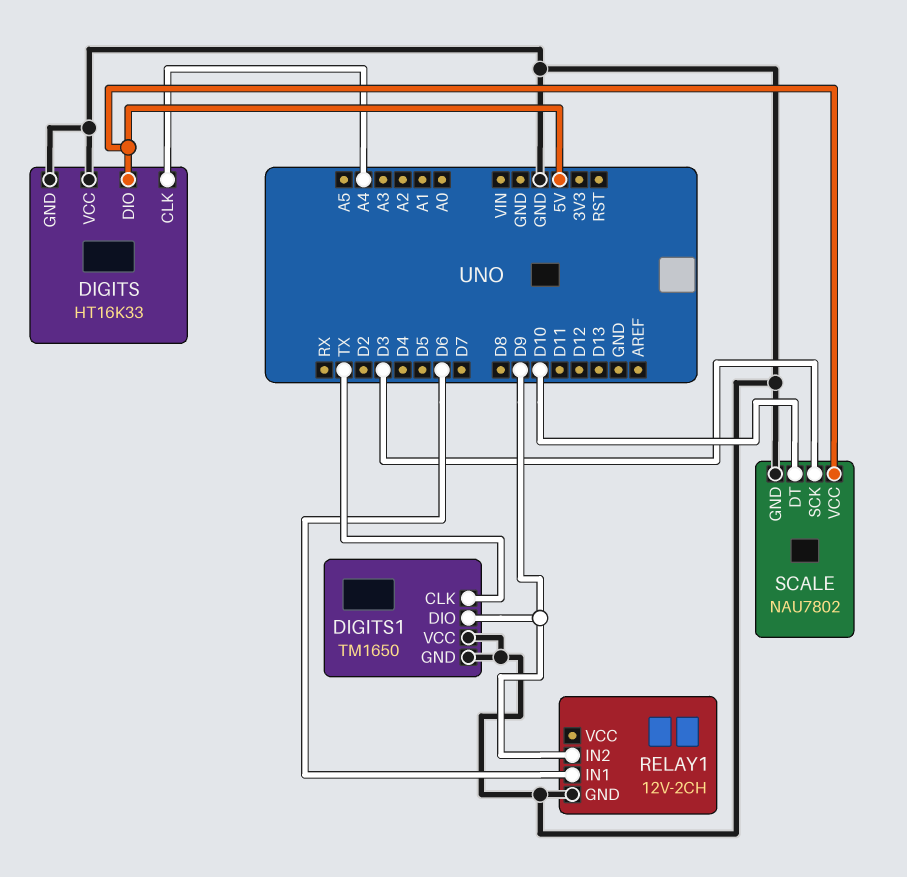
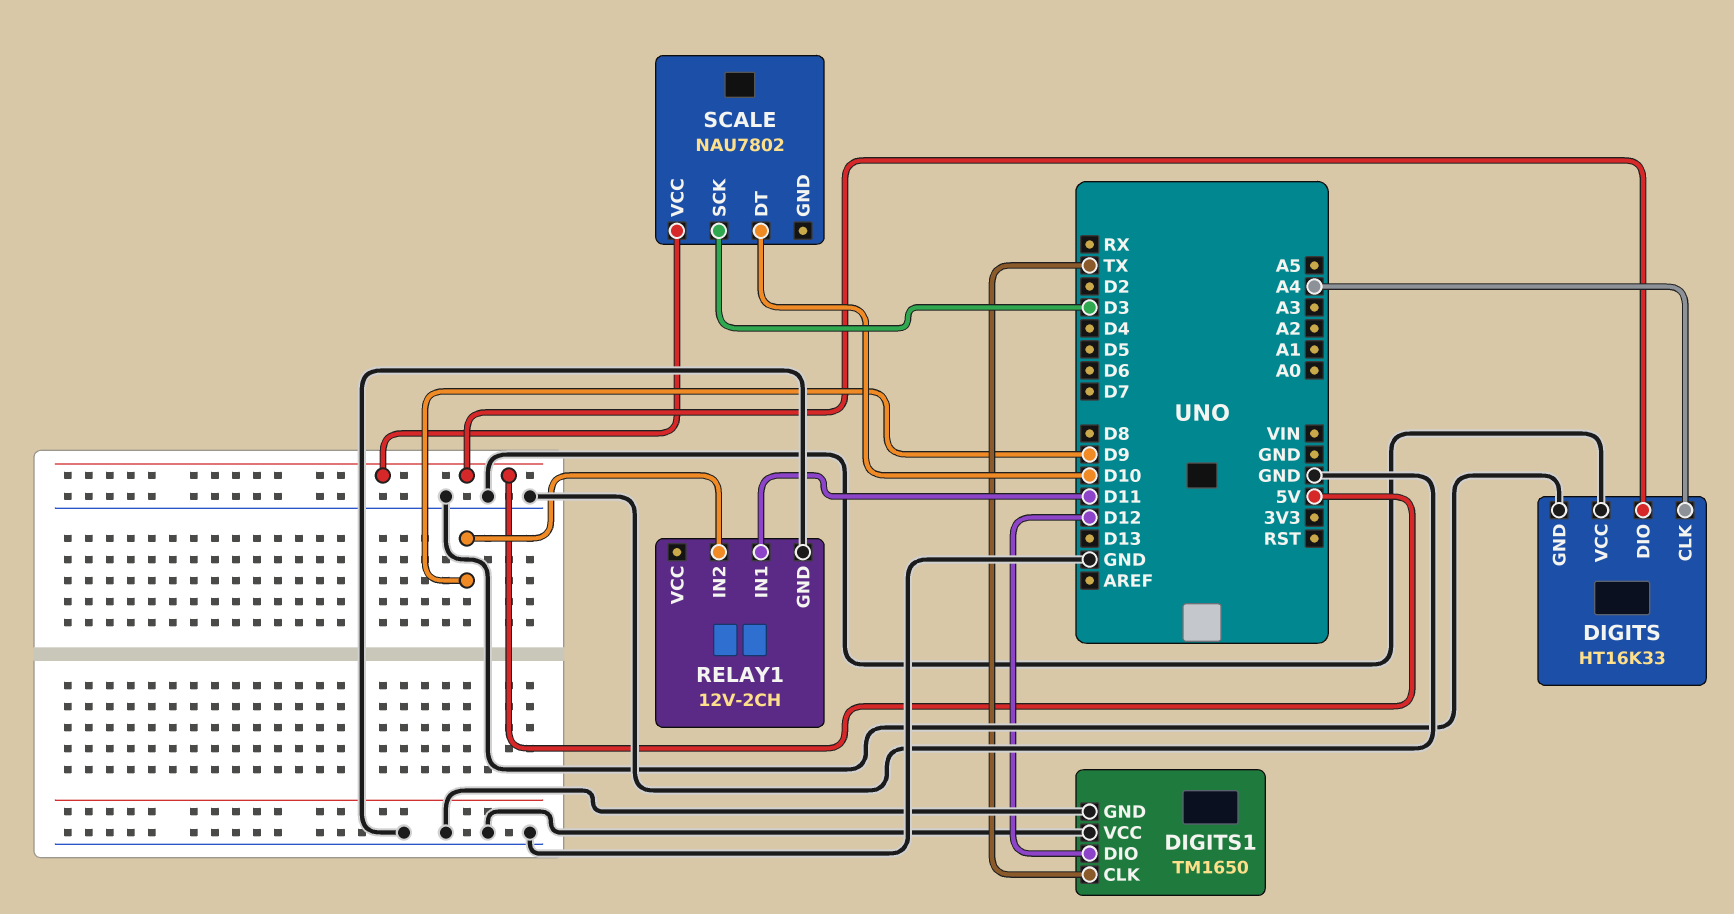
DIGITS1 pin DIO: D9 -> D12
RELAY1 pin IN1: D6 -> D11
SCALE pin GND: GND -> none

